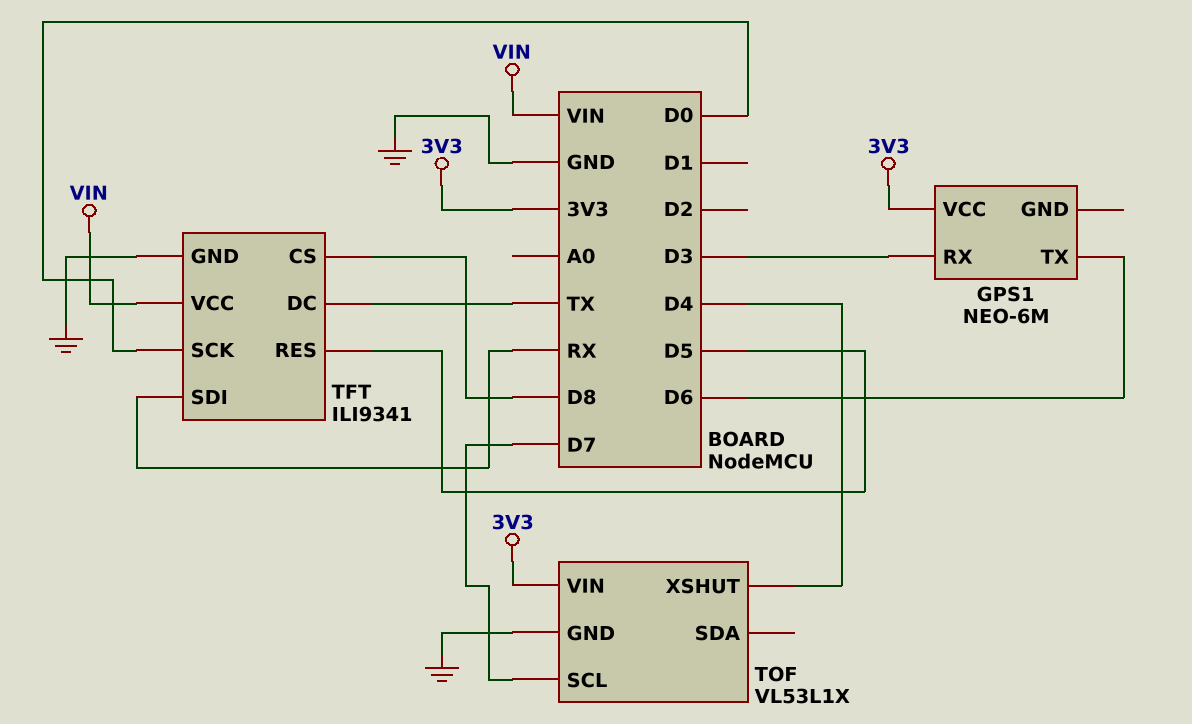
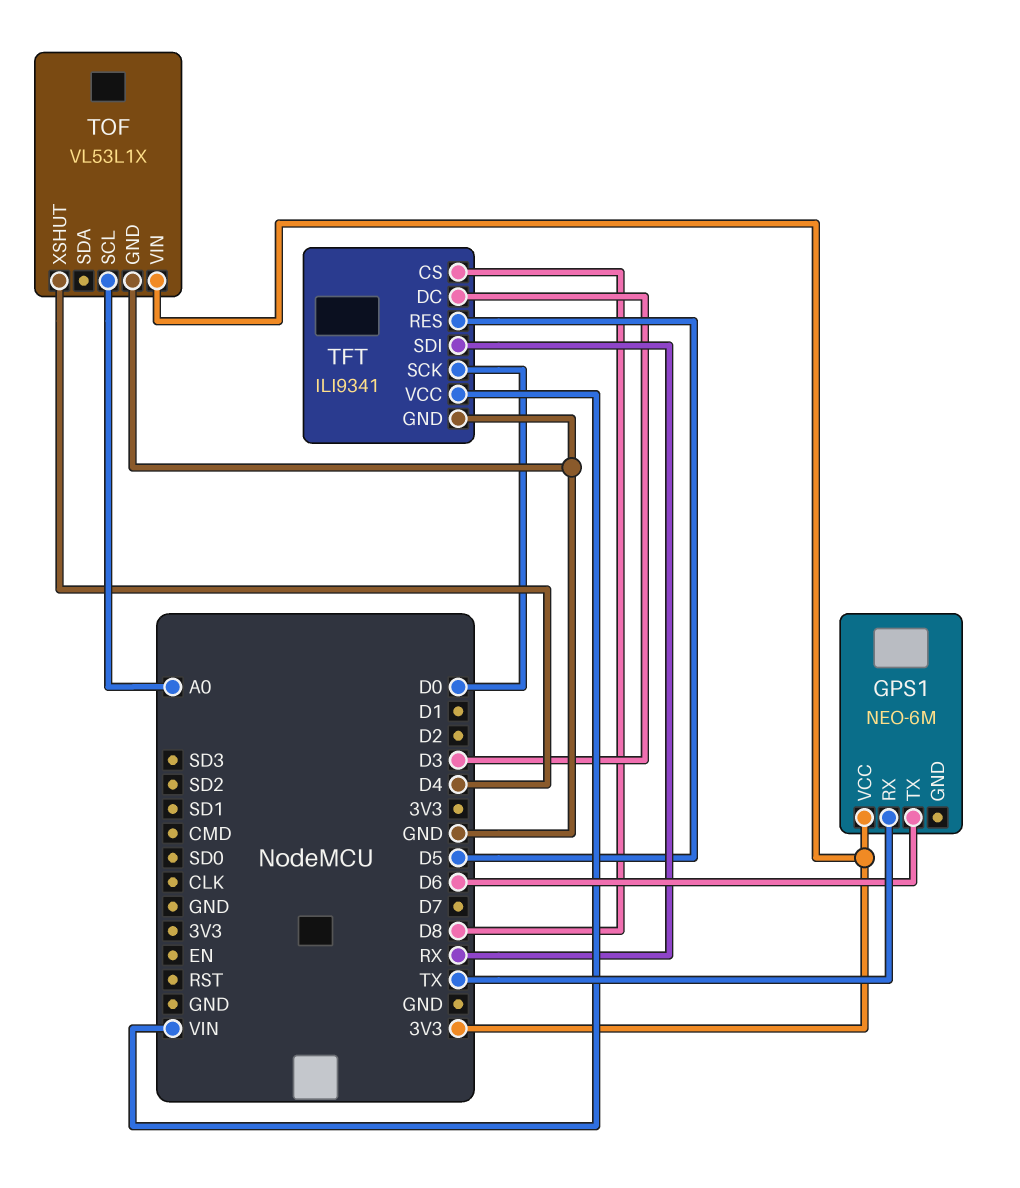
GPS1 pin RX: D3 -> TX
TFT pin DC: TX -> D3
TOF pin SCL: D7 -> A0

